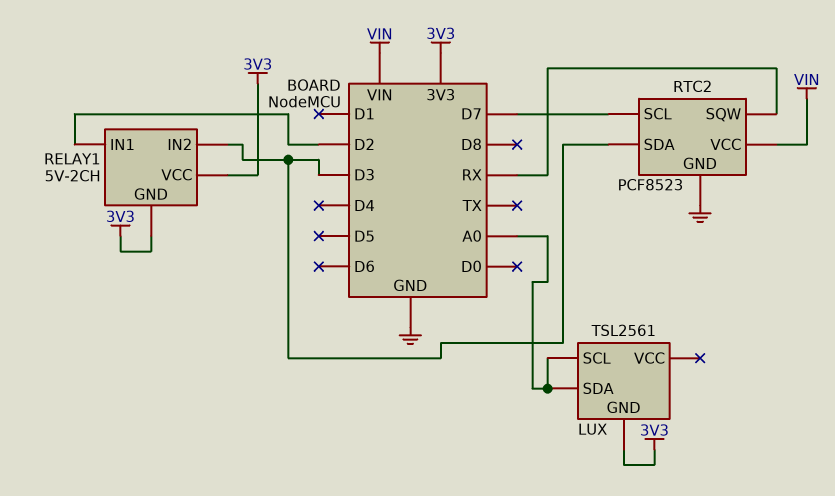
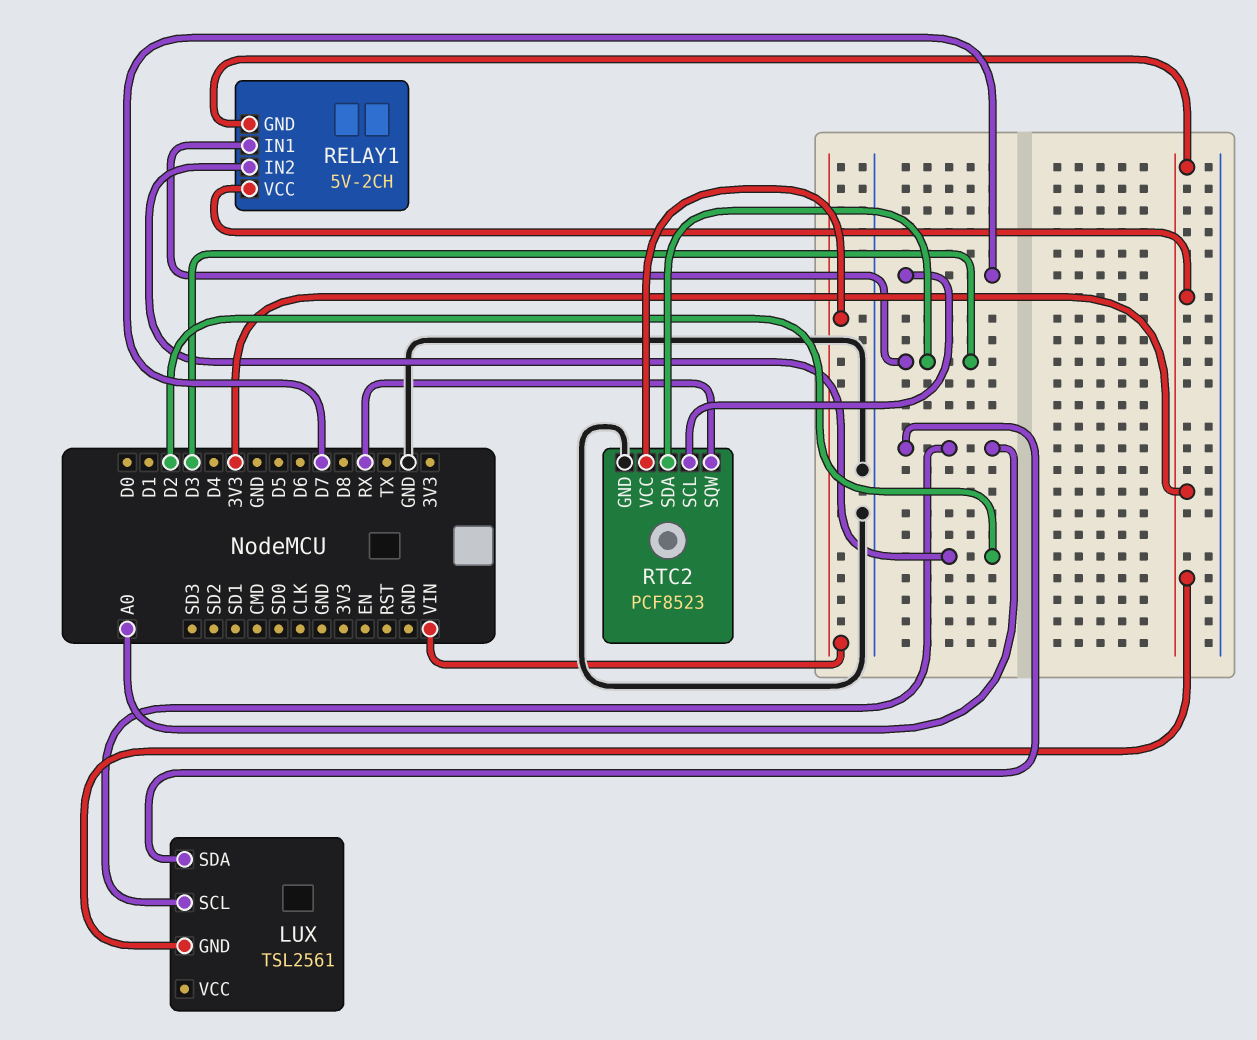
RELAY1 pin IN1: D2 -> D3
RELAY1 pin IN2: D3 -> D2

